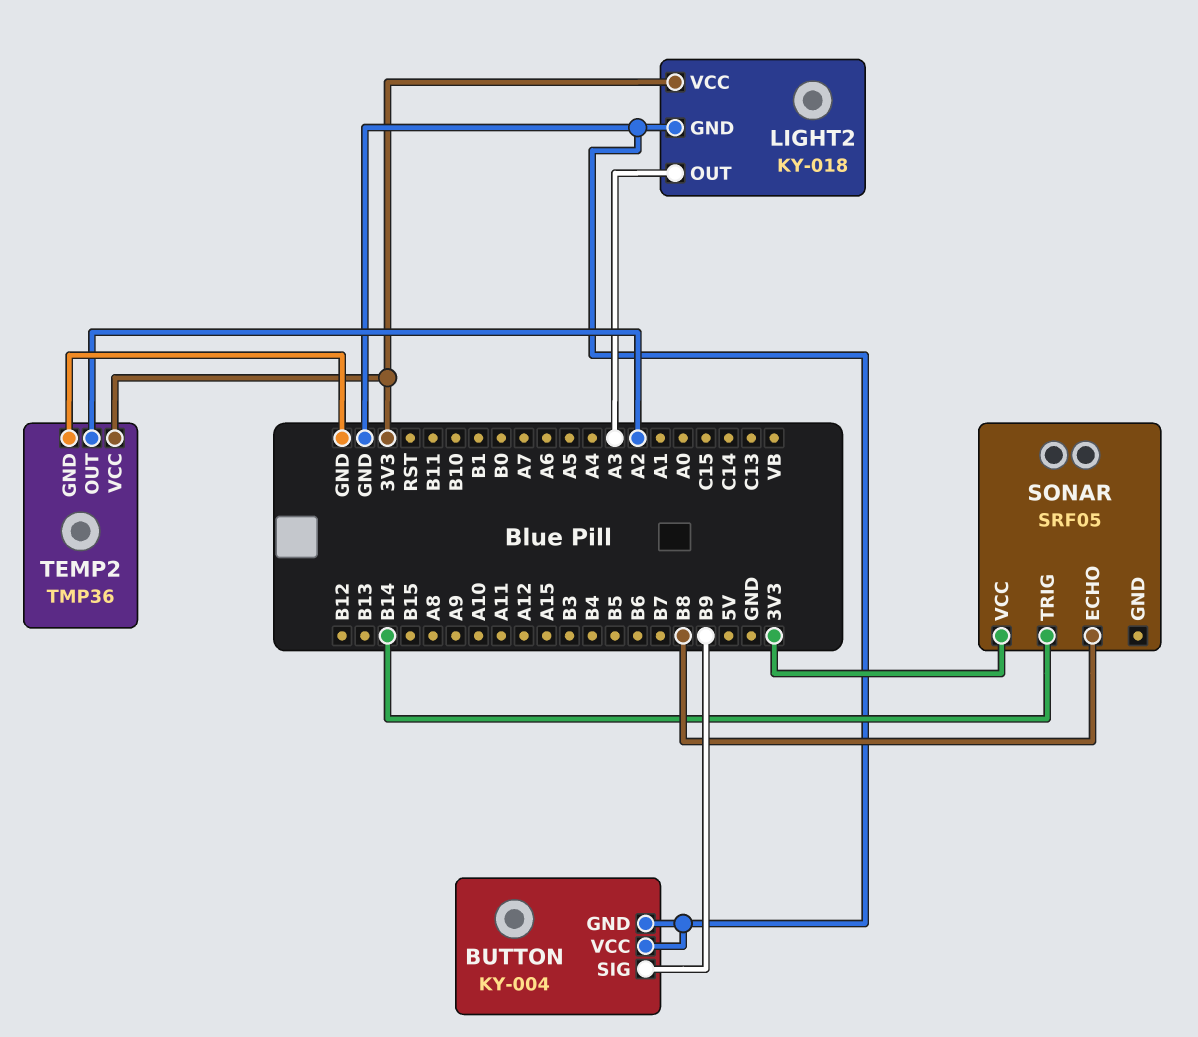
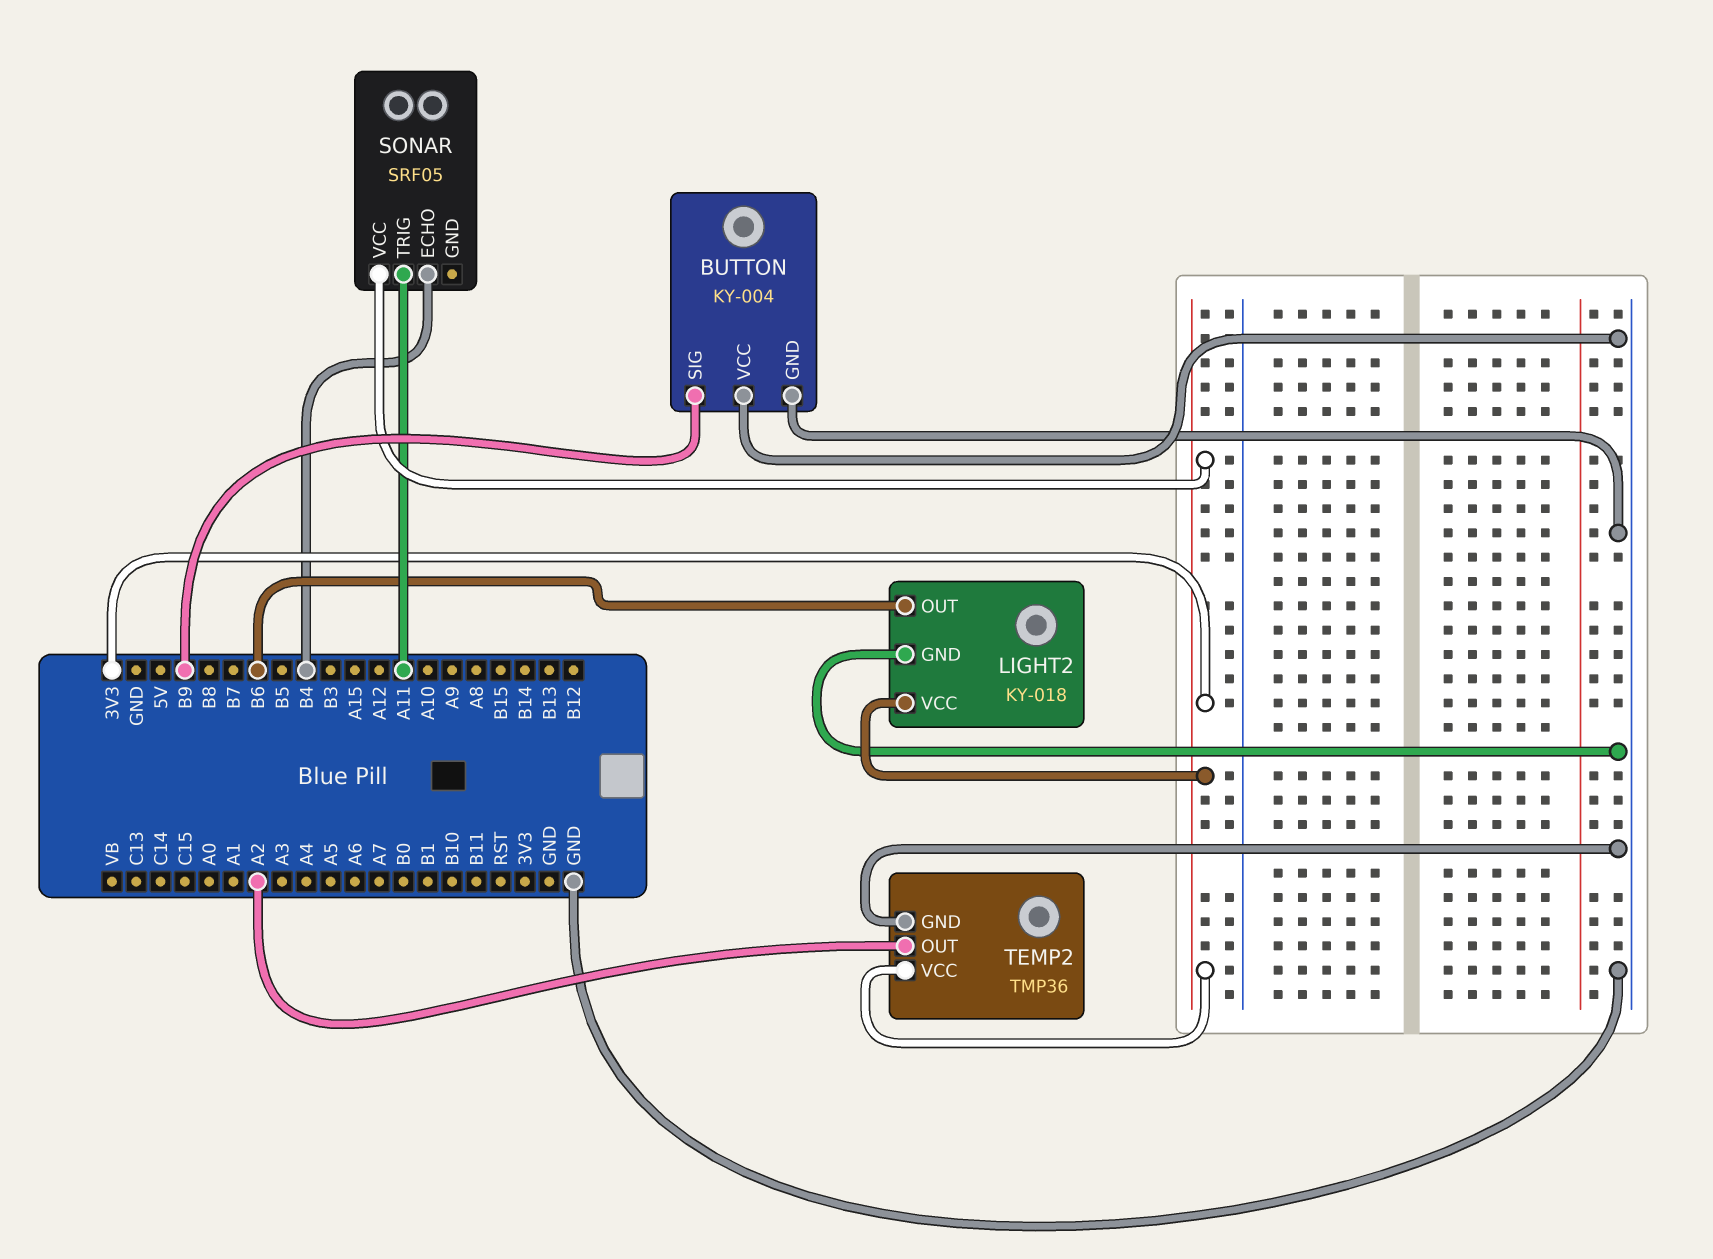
LIGHT2 pin OUT: A3 -> B6
SONAR pin ECHO: B8 -> B4
SONAR pin TRIG: B14 -> A11

